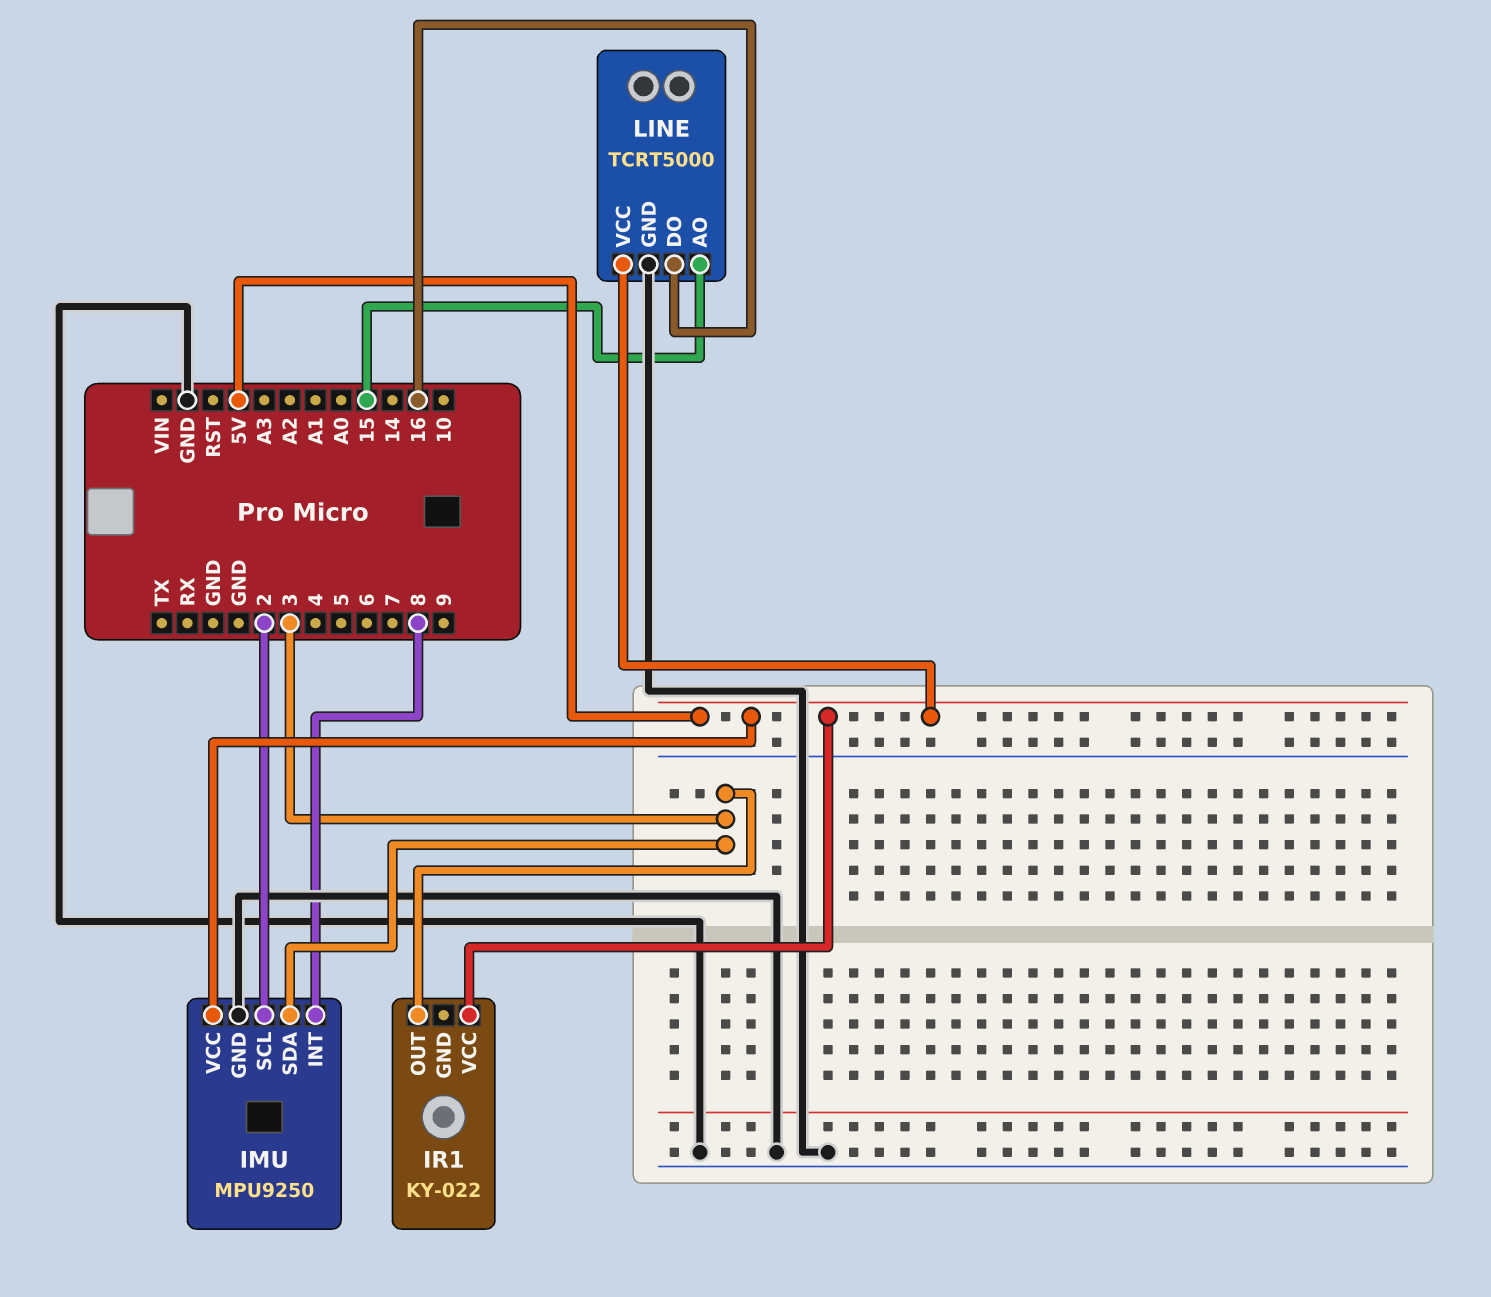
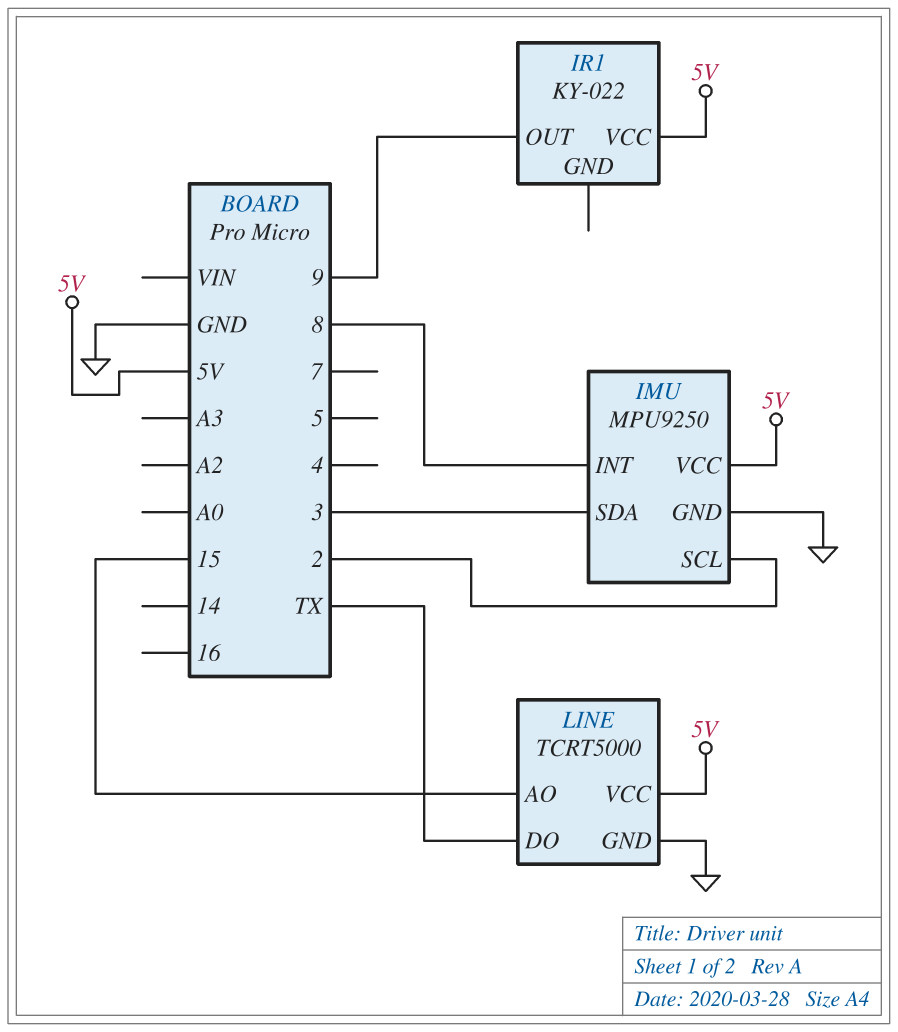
IR1 pin OUT: 3 -> 9
LINE pin DO: 16 -> TX

